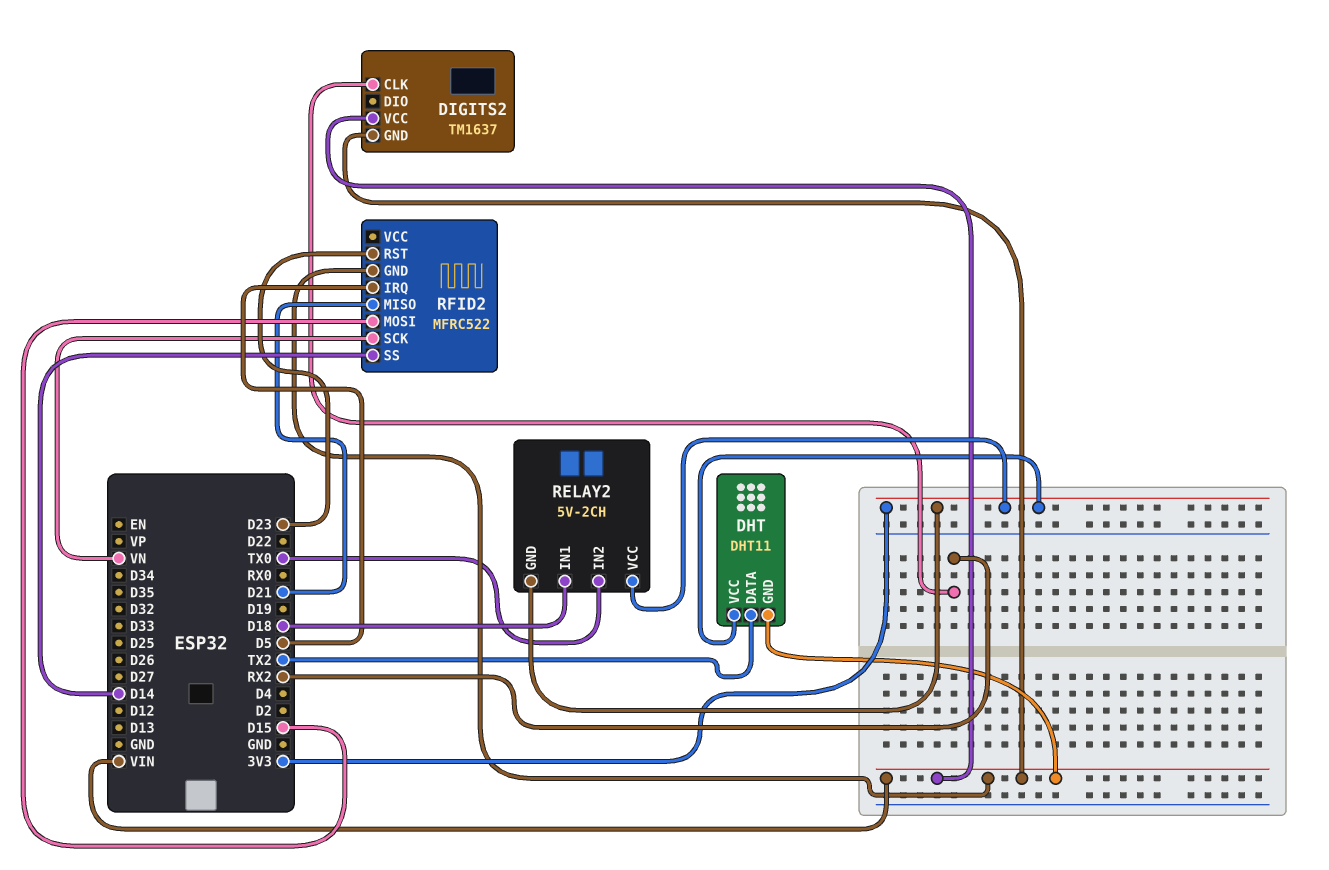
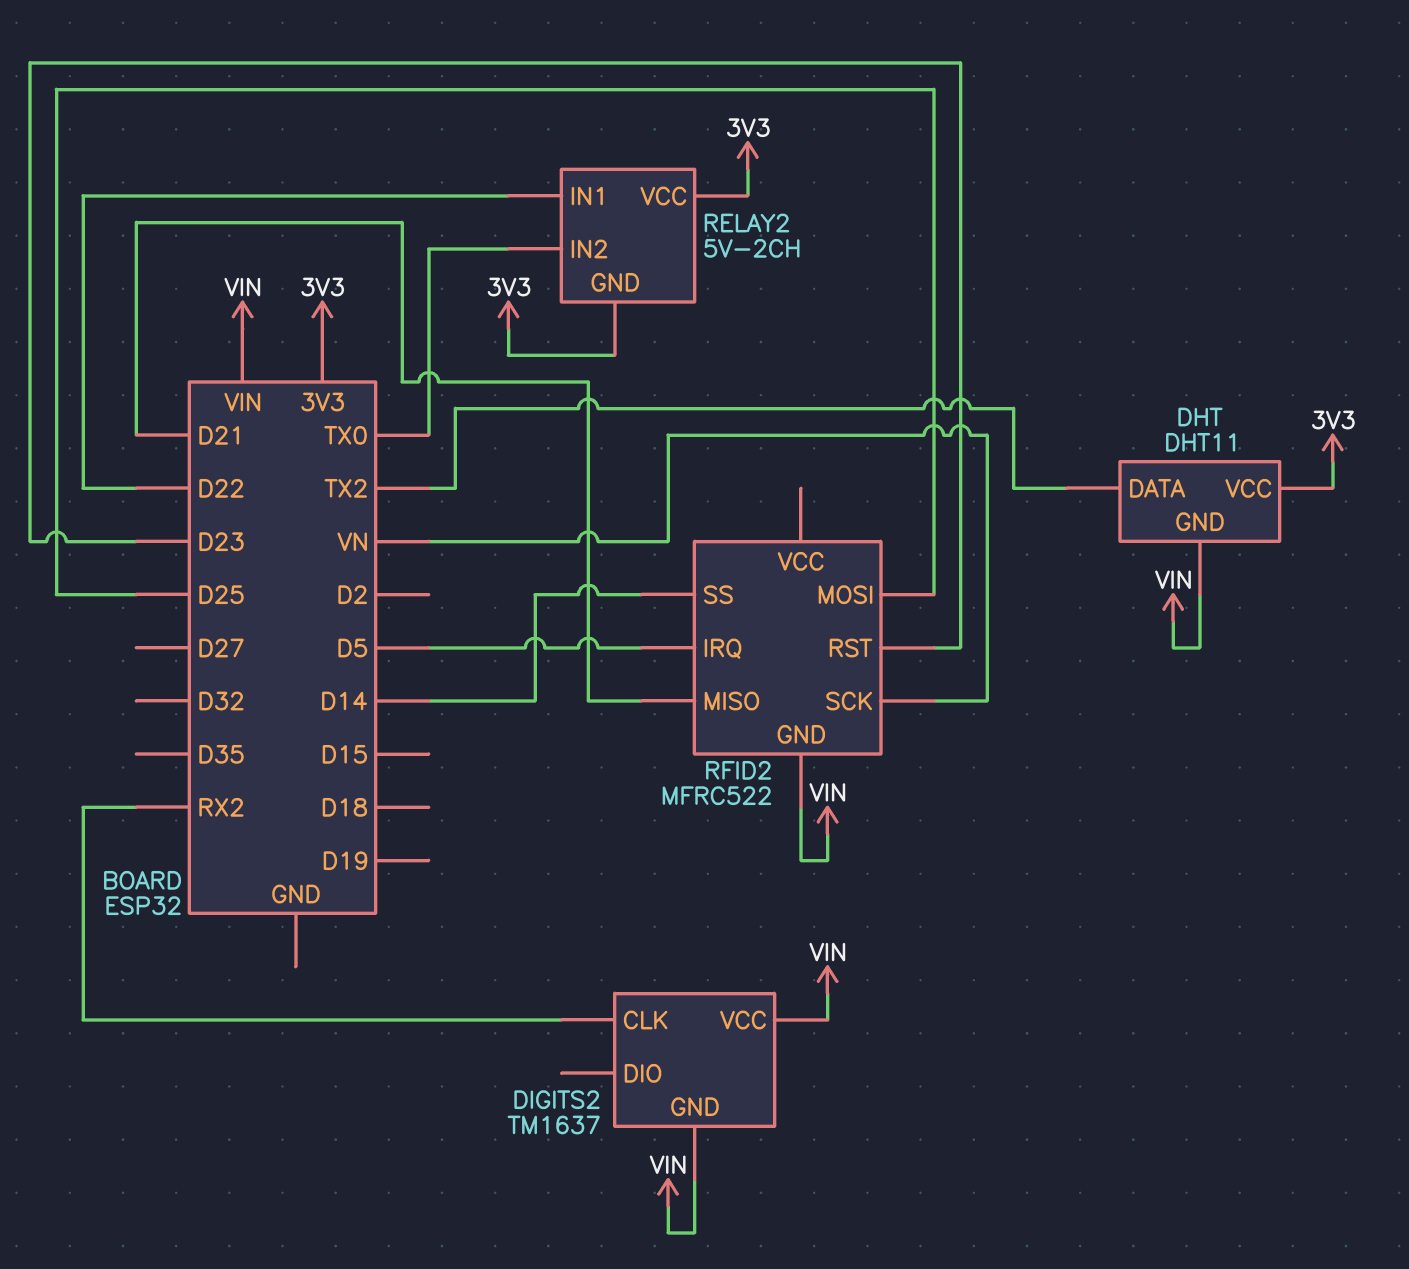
RELAY2 pin IN1: D18 -> D22
RFID2 pin MOSI: D15 -> D25

